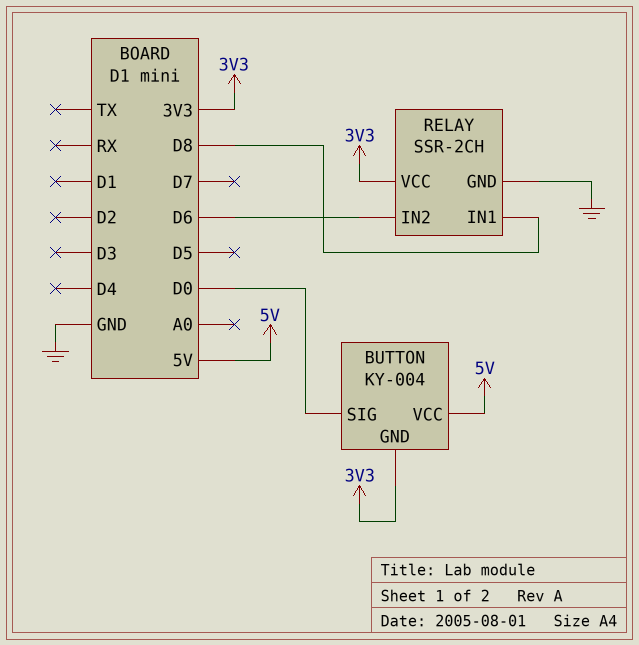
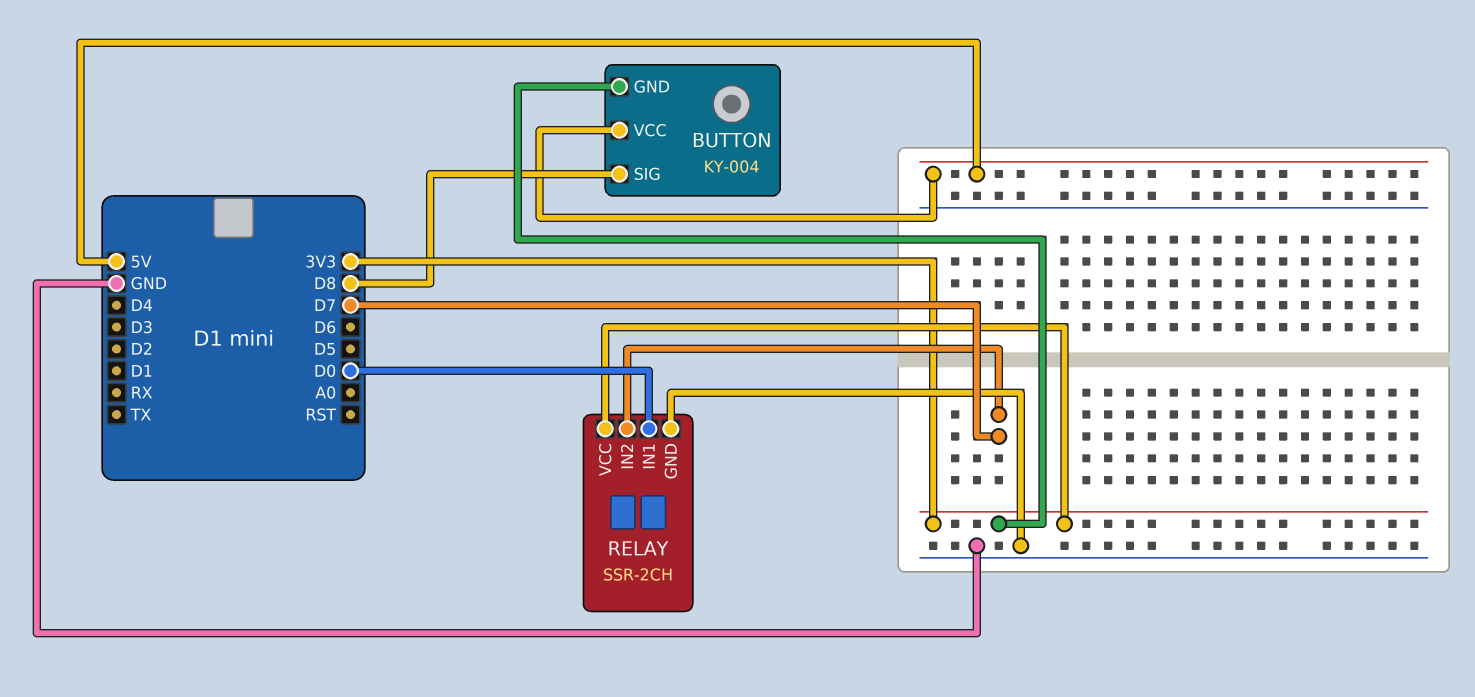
BUTTON pin SIG: D0 -> D8
RELAY pin IN1: D8 -> D0
RELAY pin IN2: D6 -> D7

